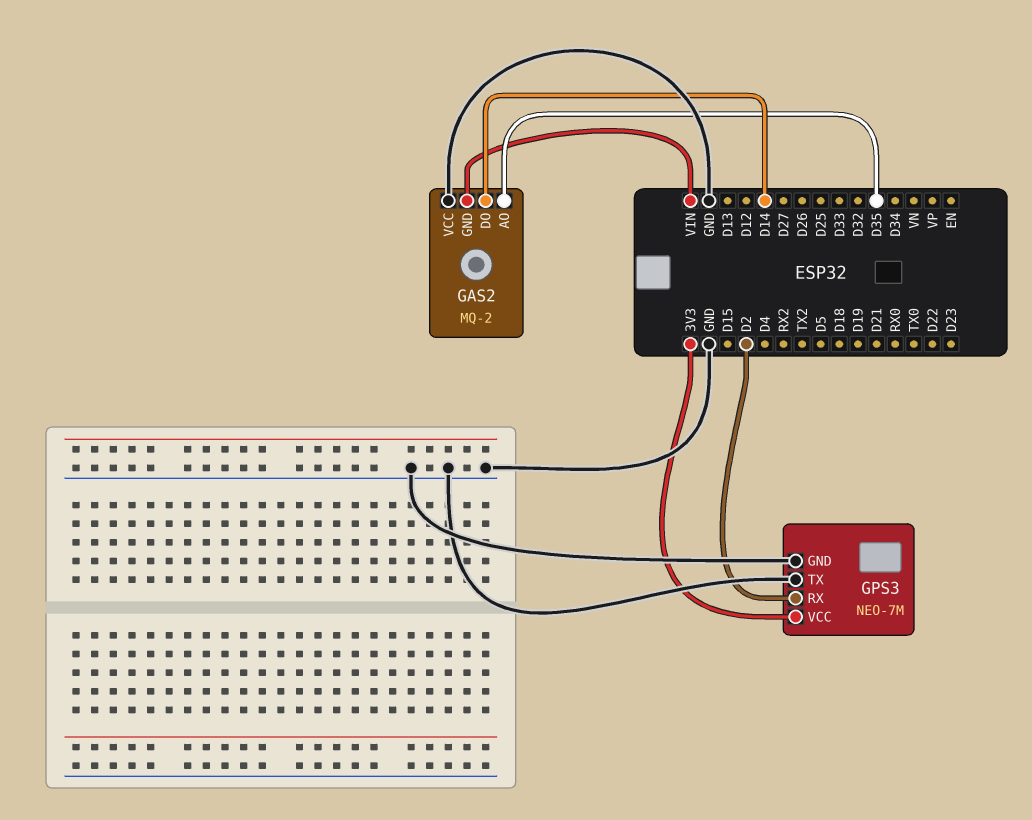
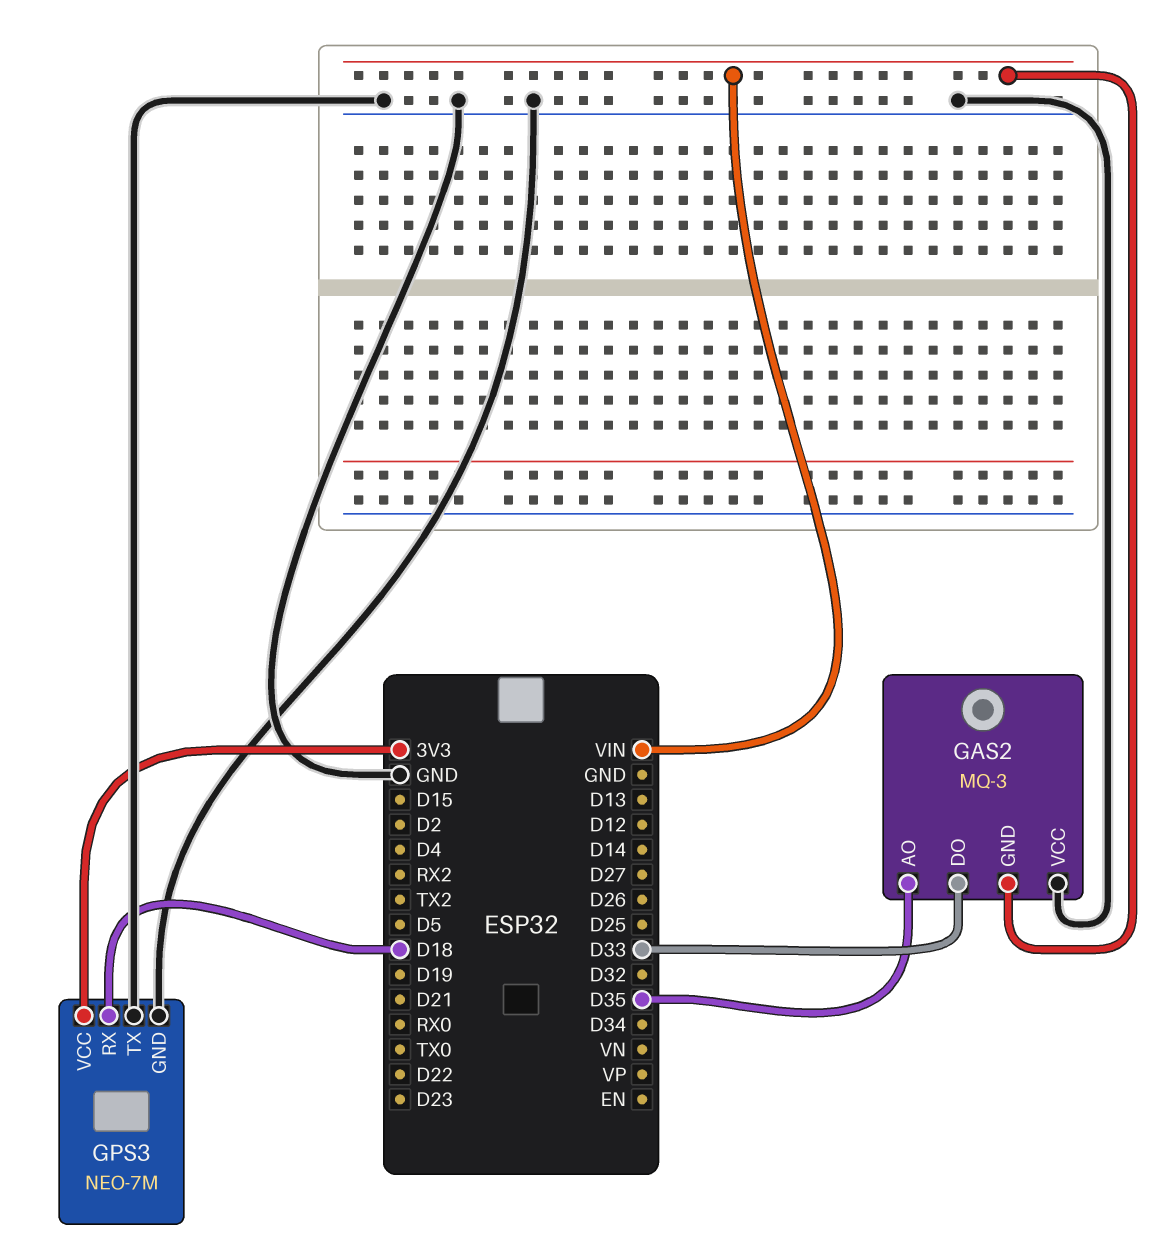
GAS2: MQ-2 -> MQ-3
GAS2 pin DO: D14 -> D33
GPS3 pin RX: D2 -> D18

